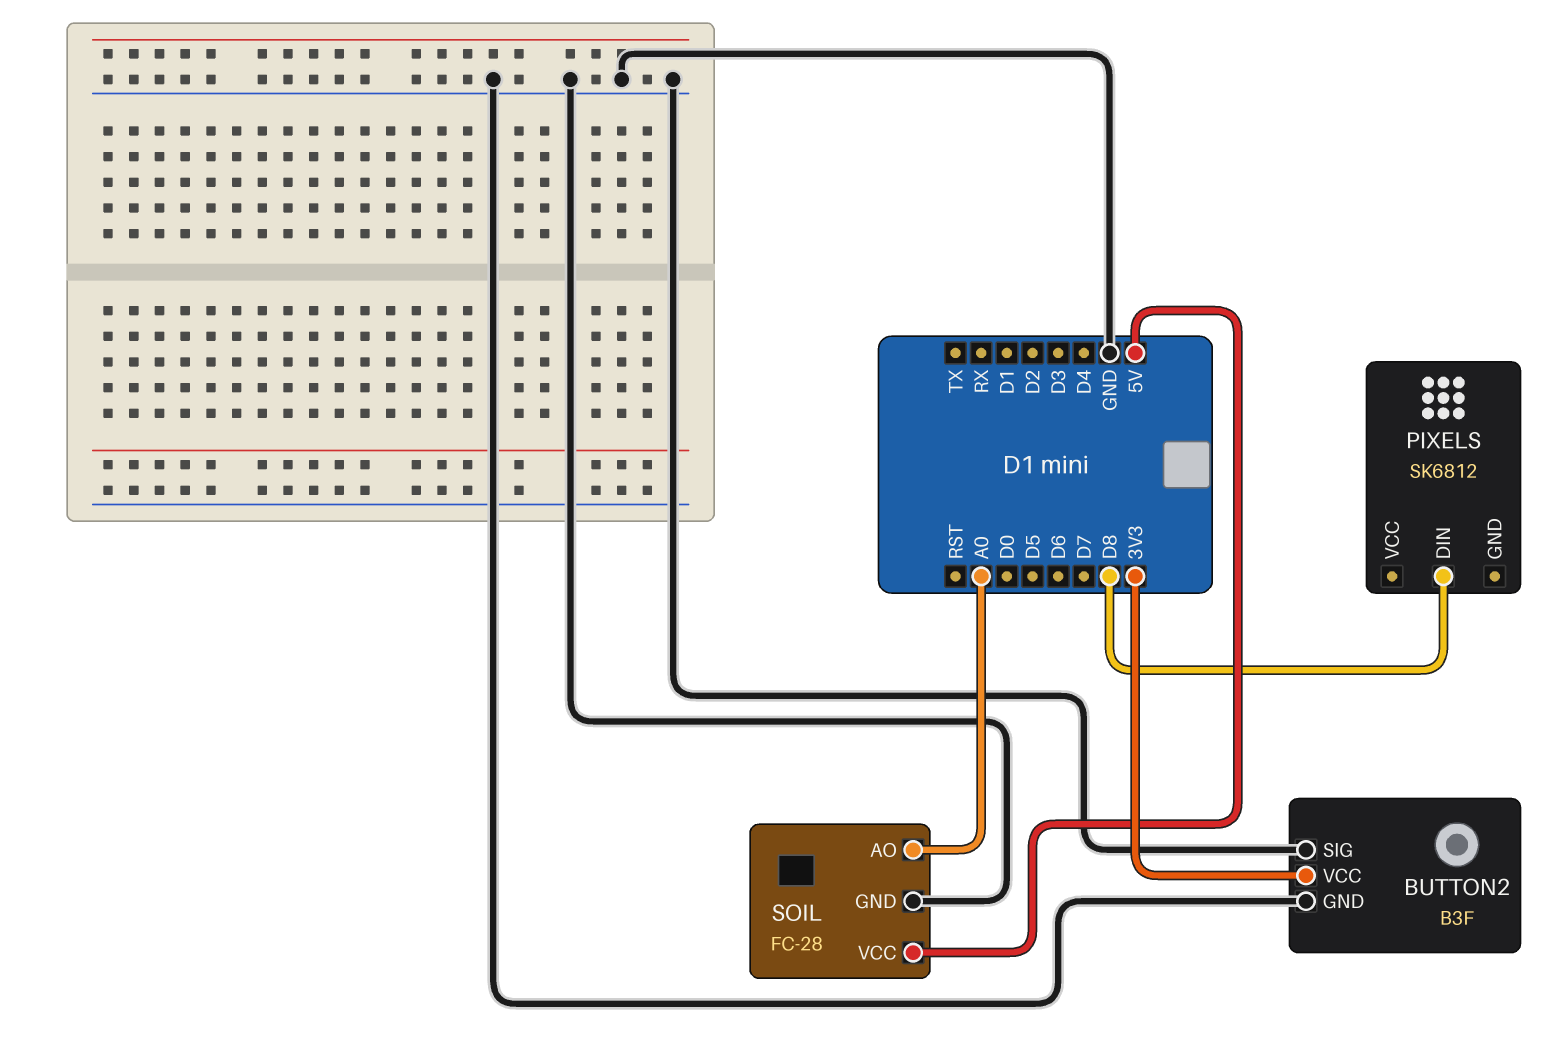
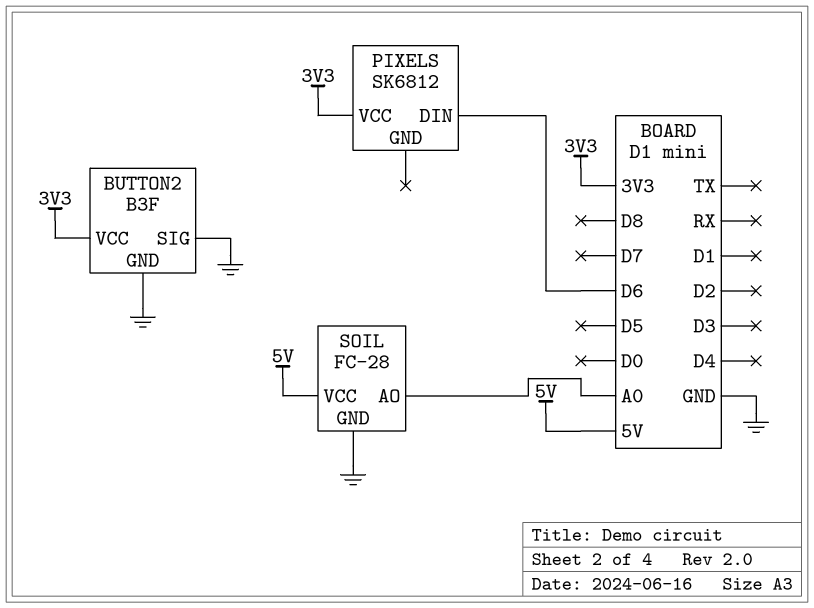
PIXELS pin DIN: D8 -> D6
PIXELS pin VCC: none -> 3V3

